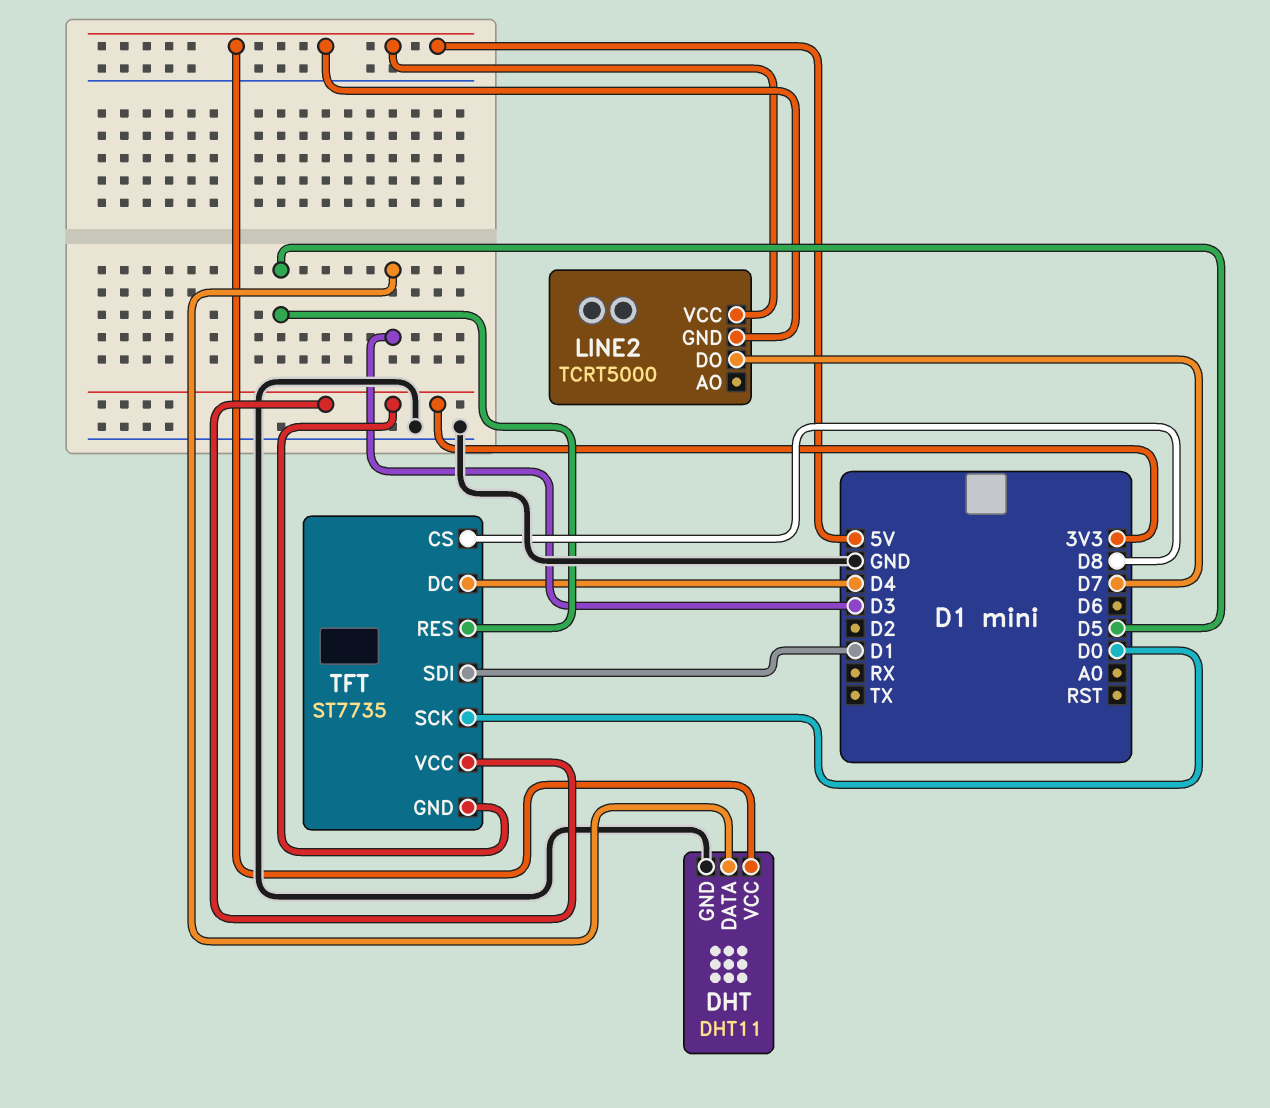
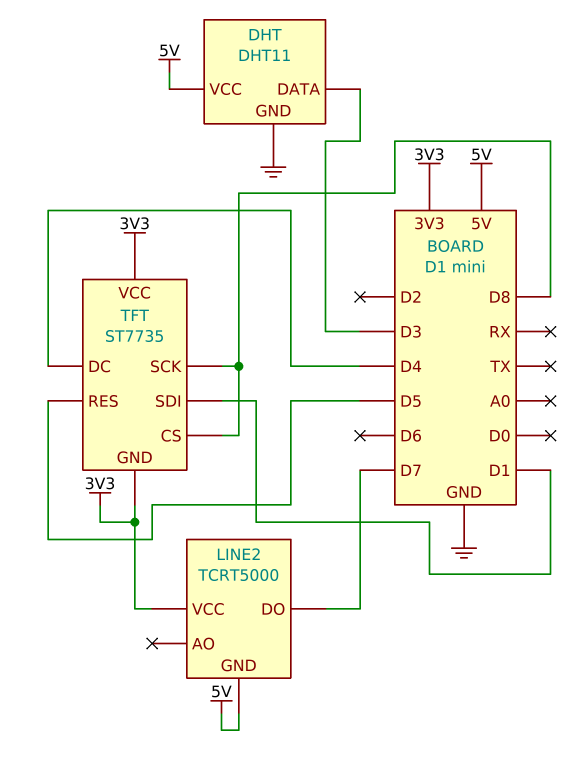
LINE2 pin VCC: 5V -> 3V3
TFT pin SCK: D0 -> D8

